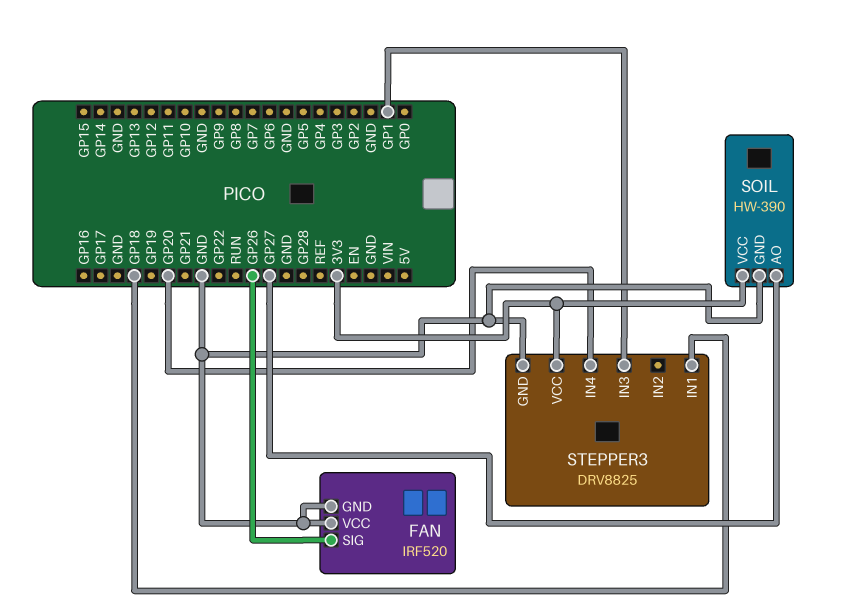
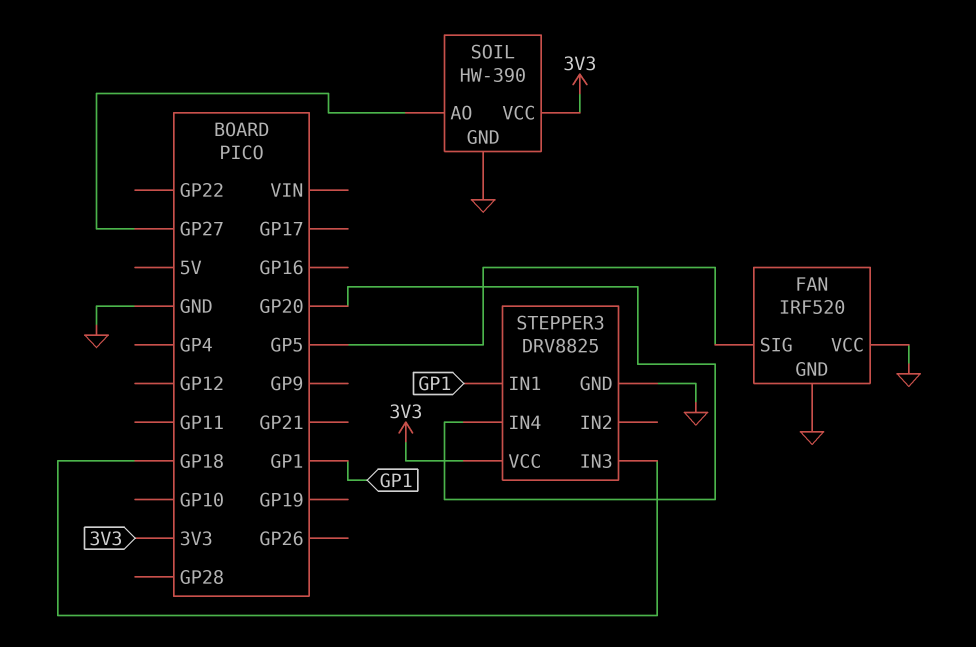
FAN pin SIG: GP26 -> GP5
STEPPER3 pin IN1: GP18 -> GP1
STEPPER3 pin IN3: GP1 -> GP18

